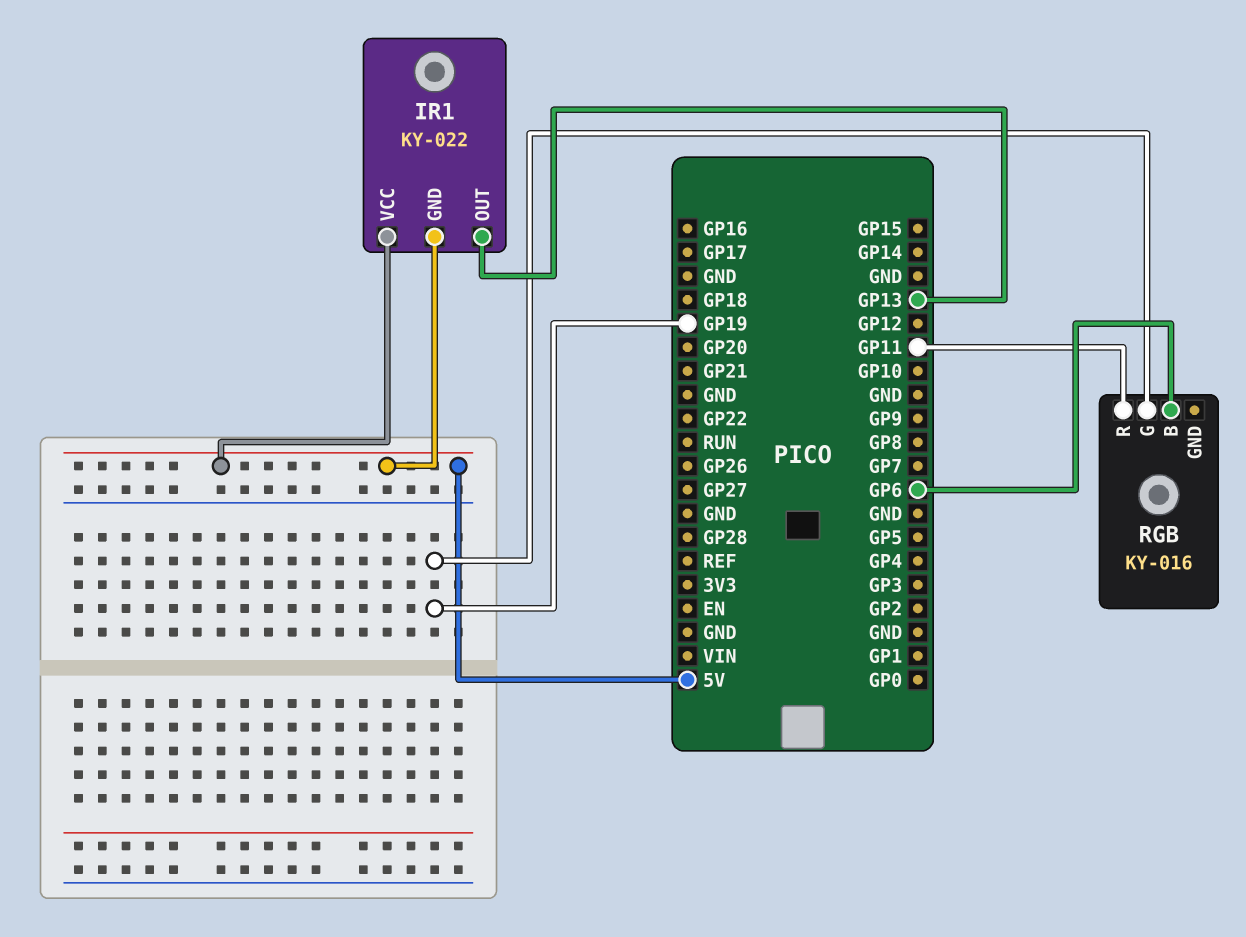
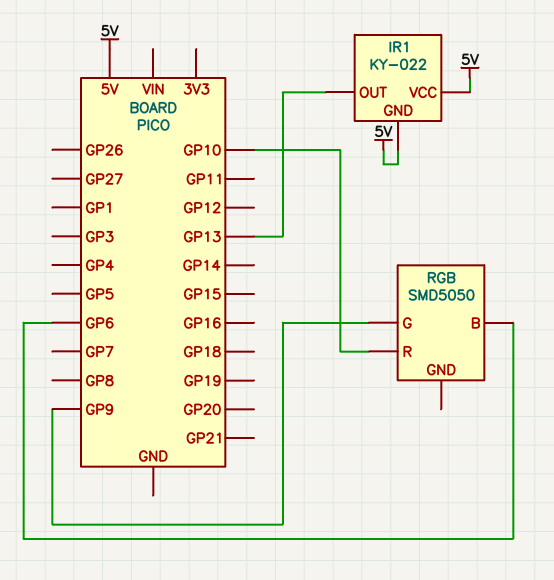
RGB: KY-016 -> SMD5050
RGB pin G: GP19 -> GP9
RGB pin R: GP11 -> GP10

